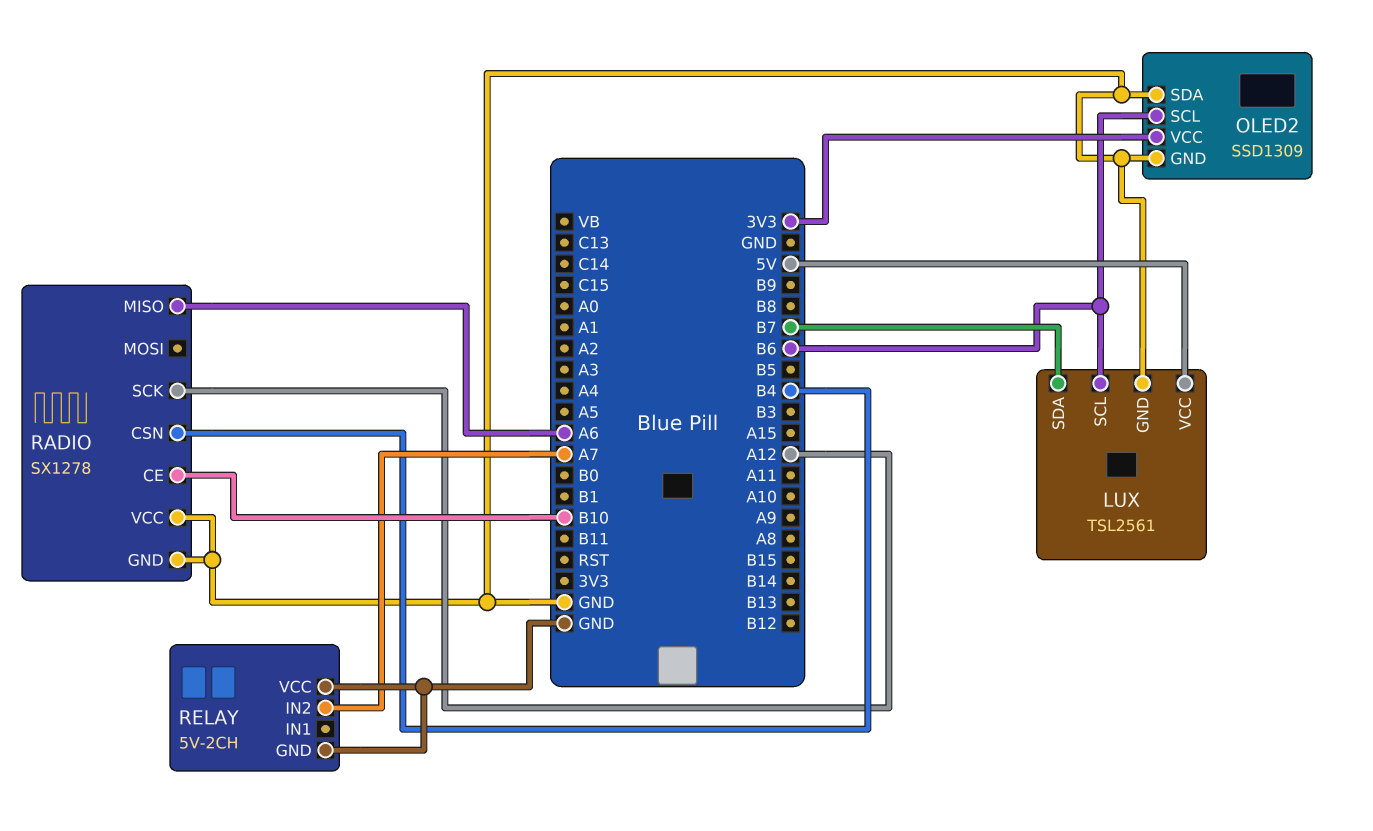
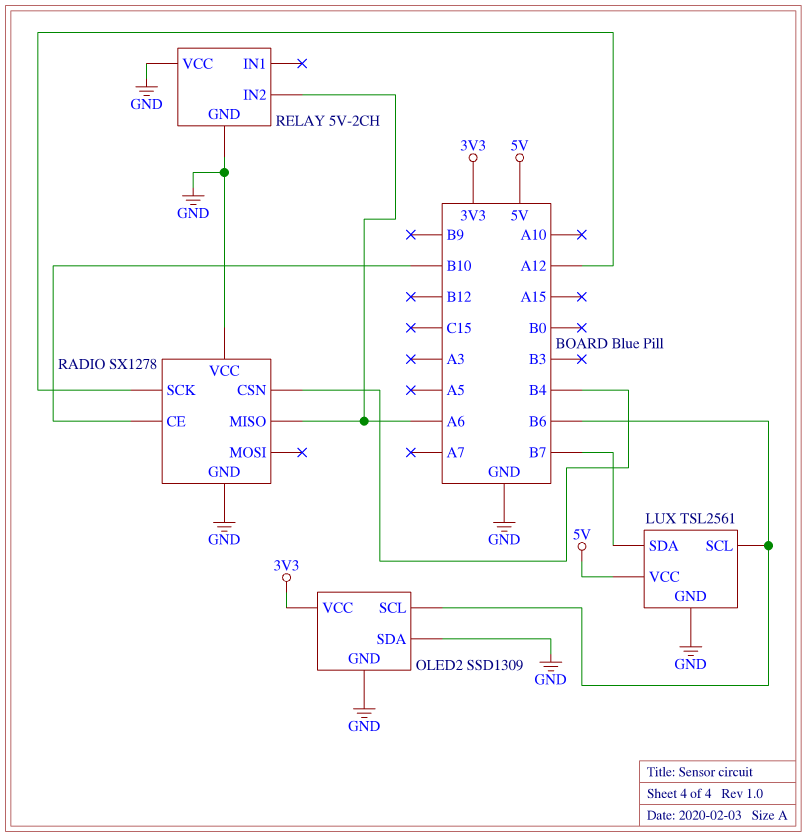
RELAY pin IN2: A7 -> A6

